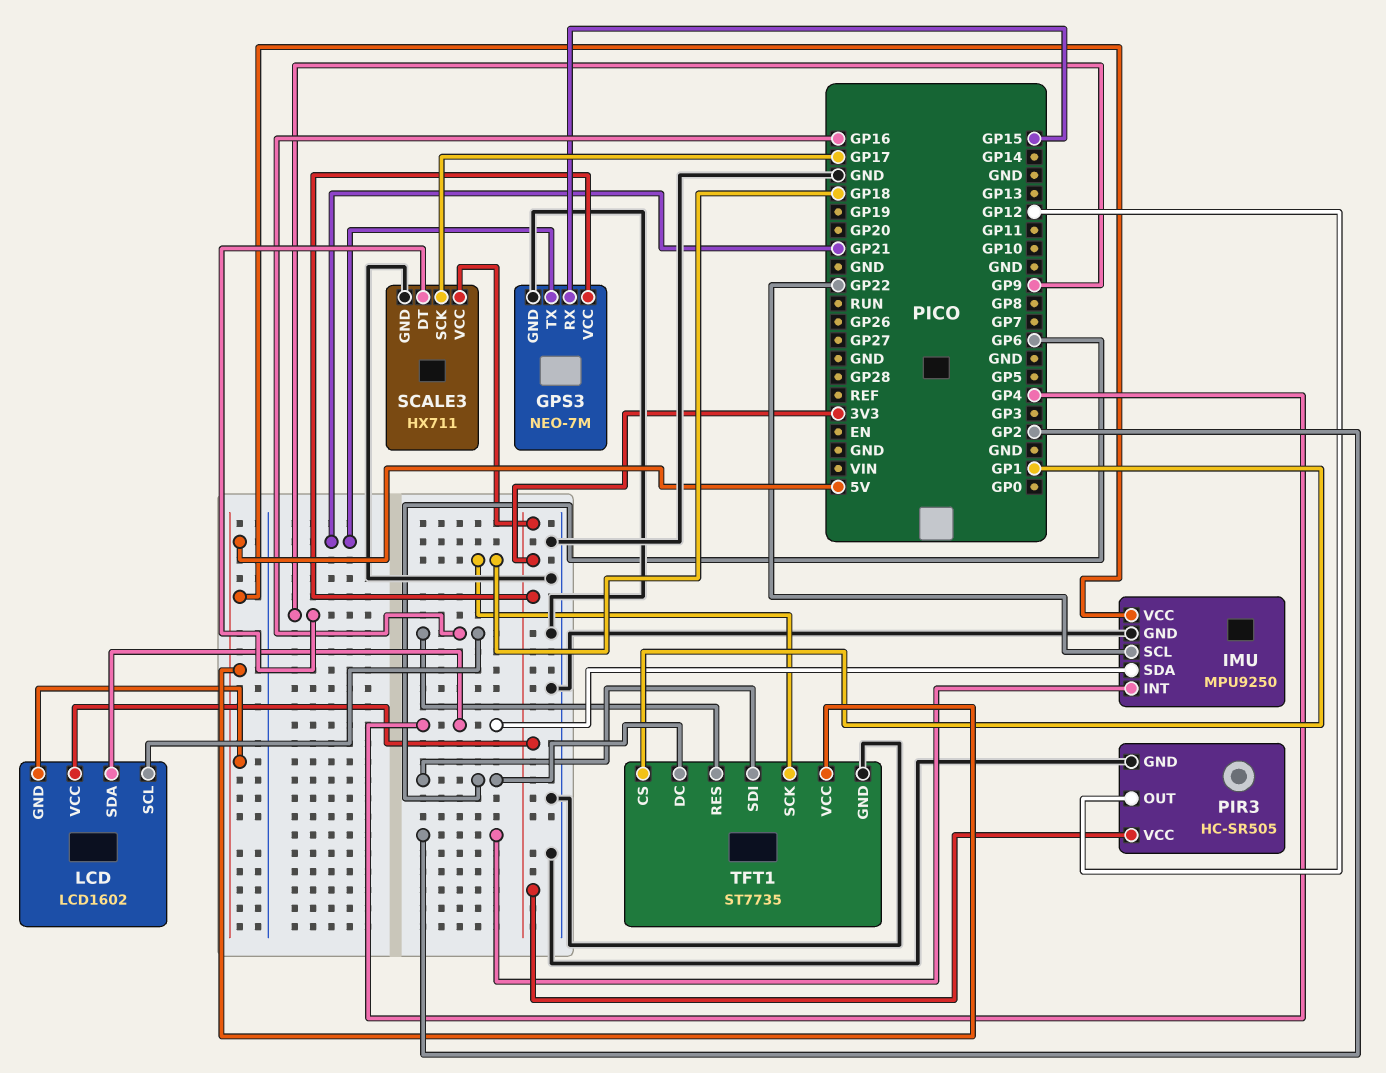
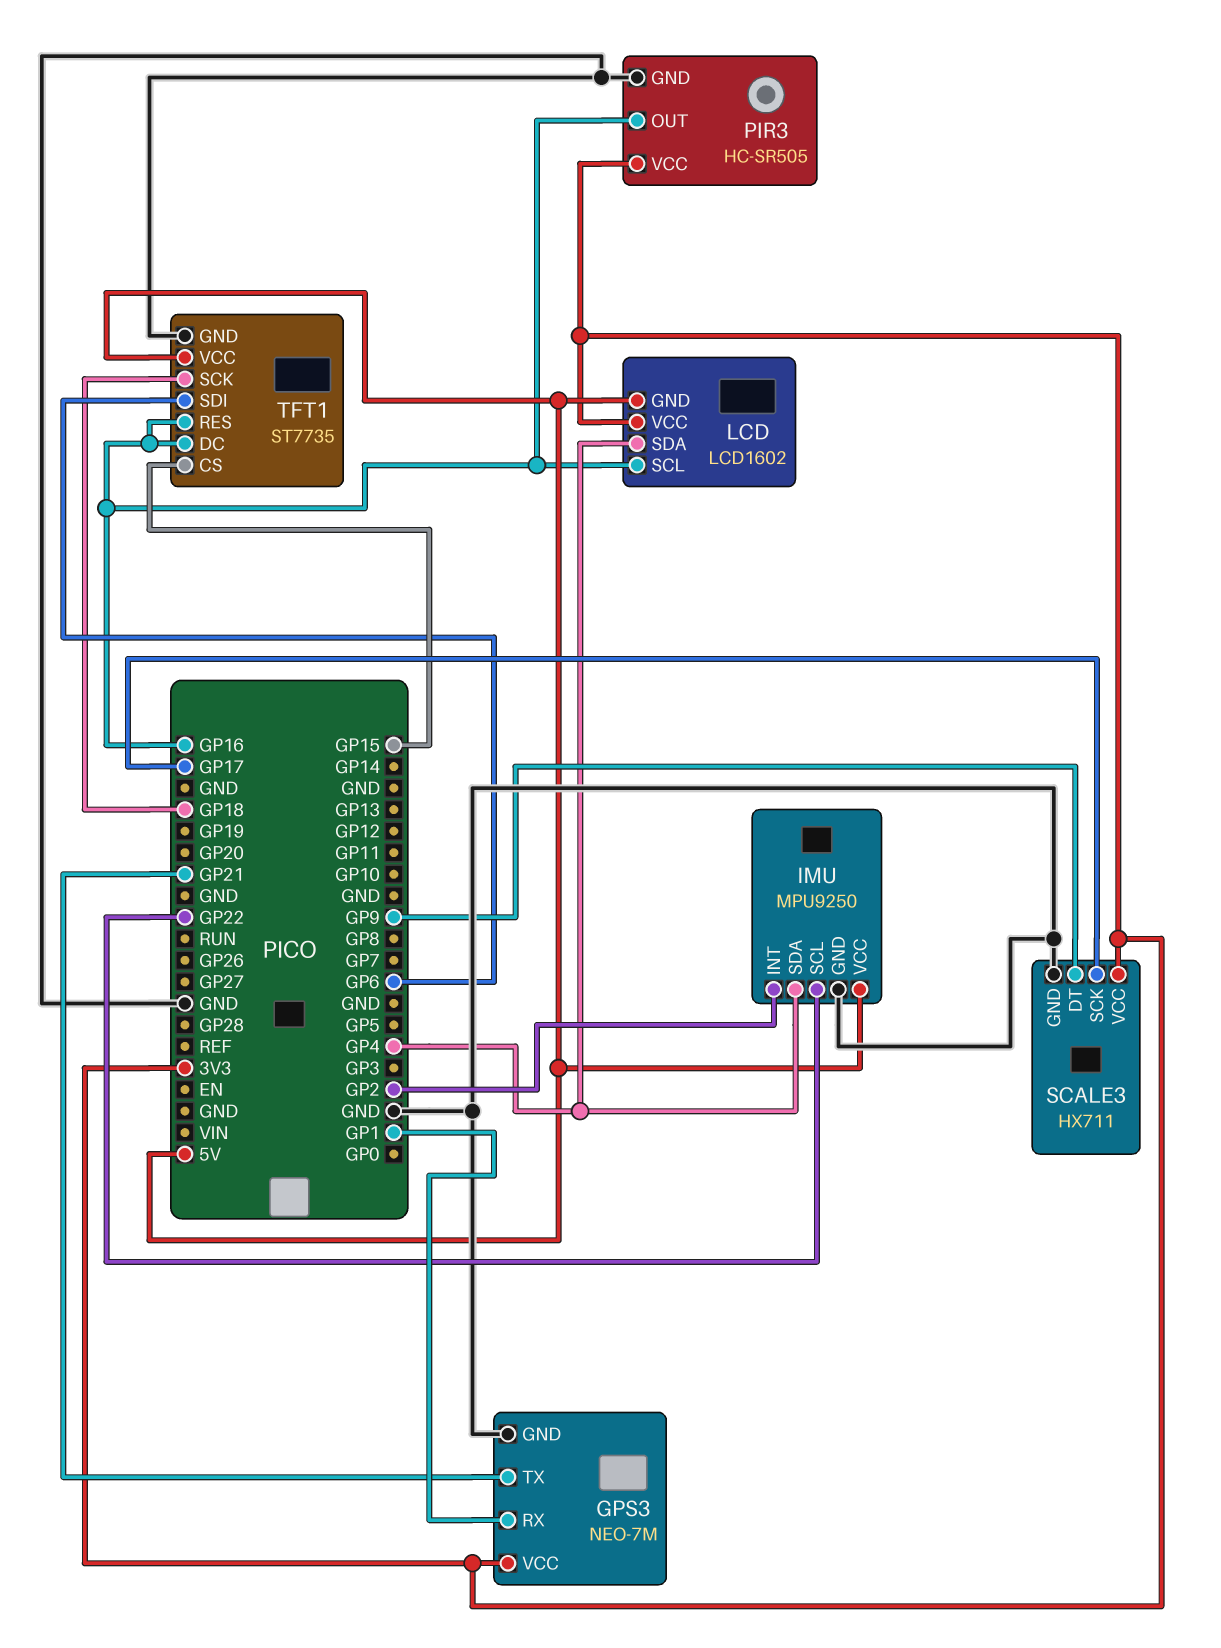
GPS3 pin RX: GP15 -> GP1
PIR3 pin OUT: GP12 -> GP16
TFT1 pin CS: GP1 -> GP15
TFT1 pin DC: GP6 -> GP16

